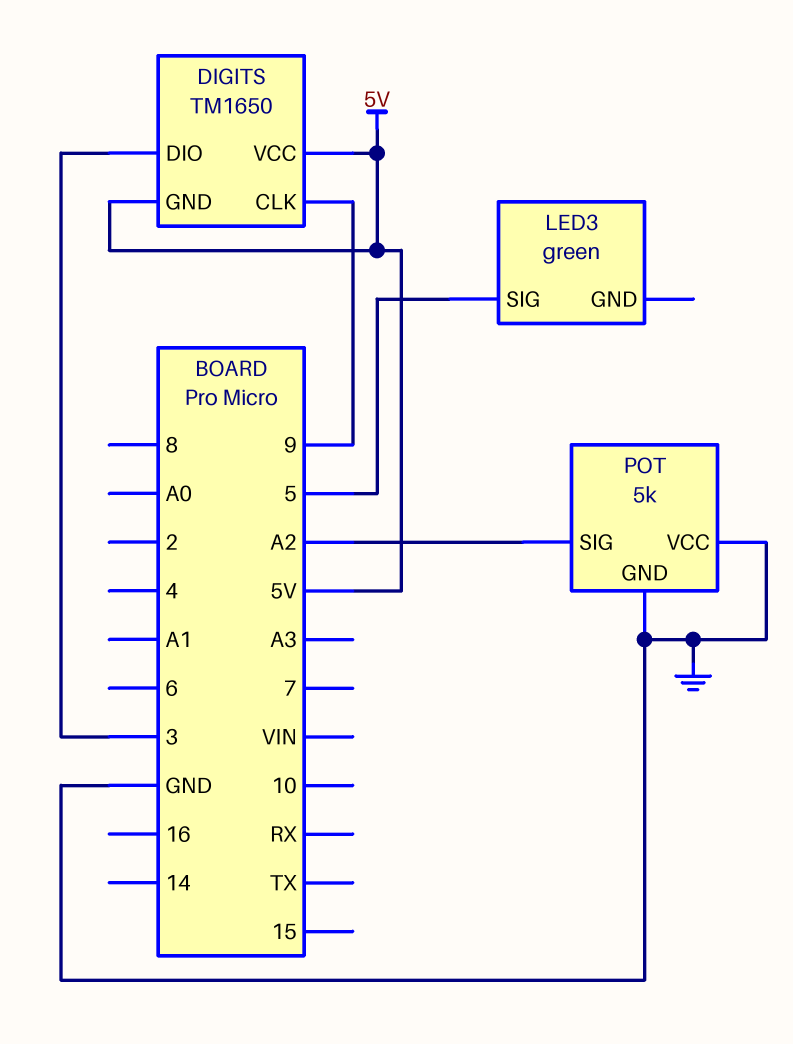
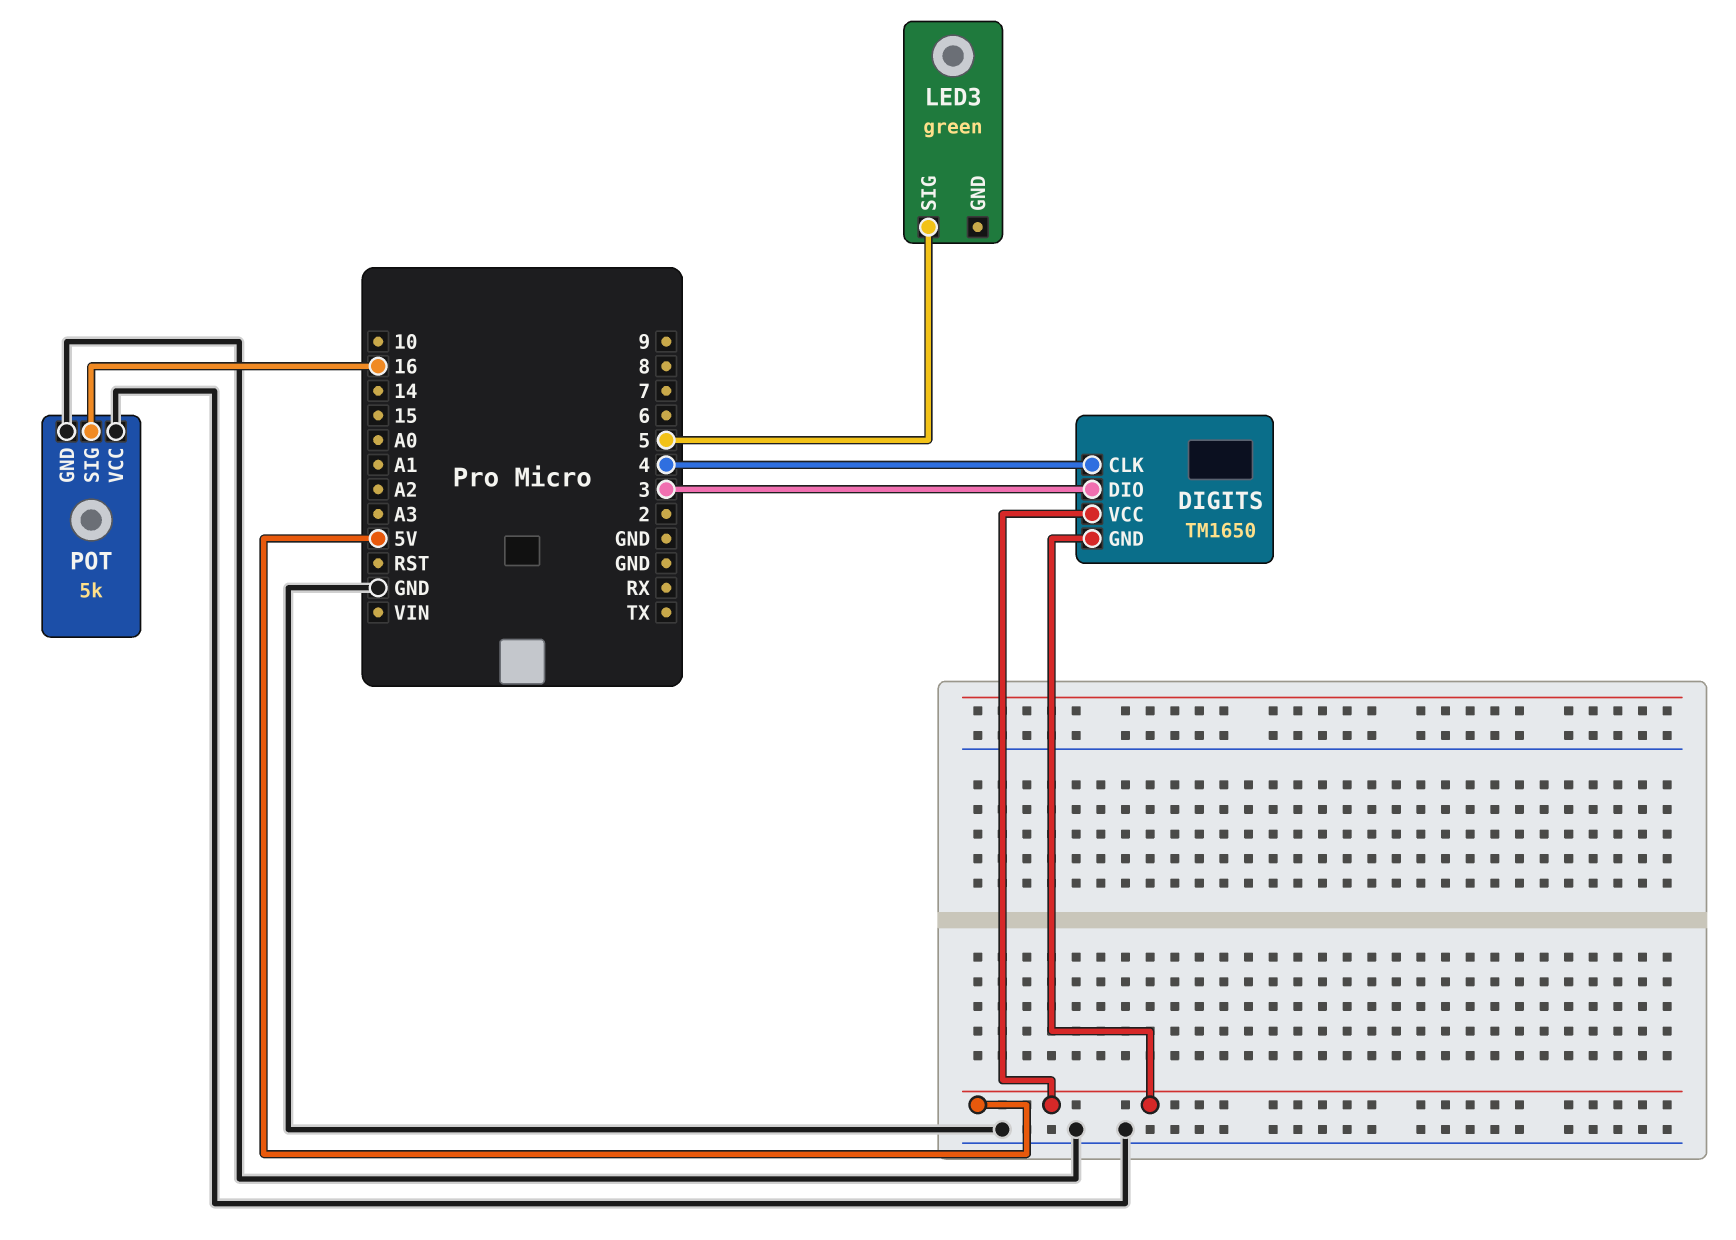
DIGITS pin CLK: 9 -> 4
POT pin SIG: A2 -> 16

